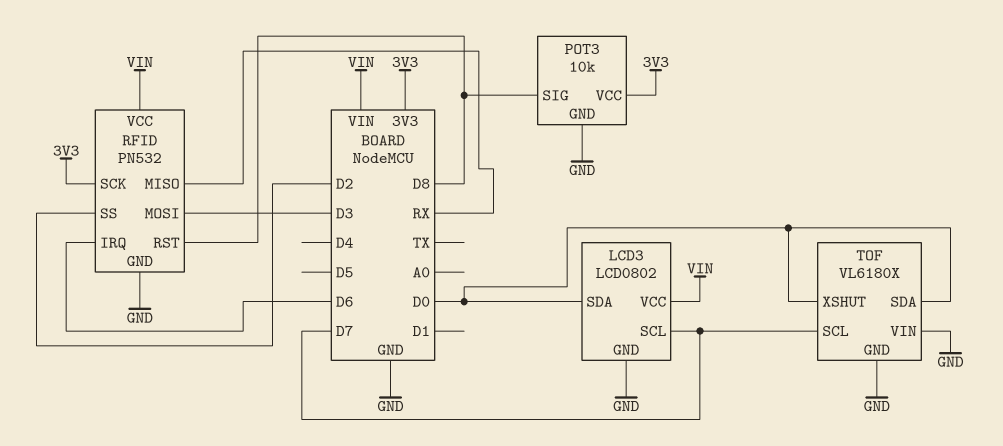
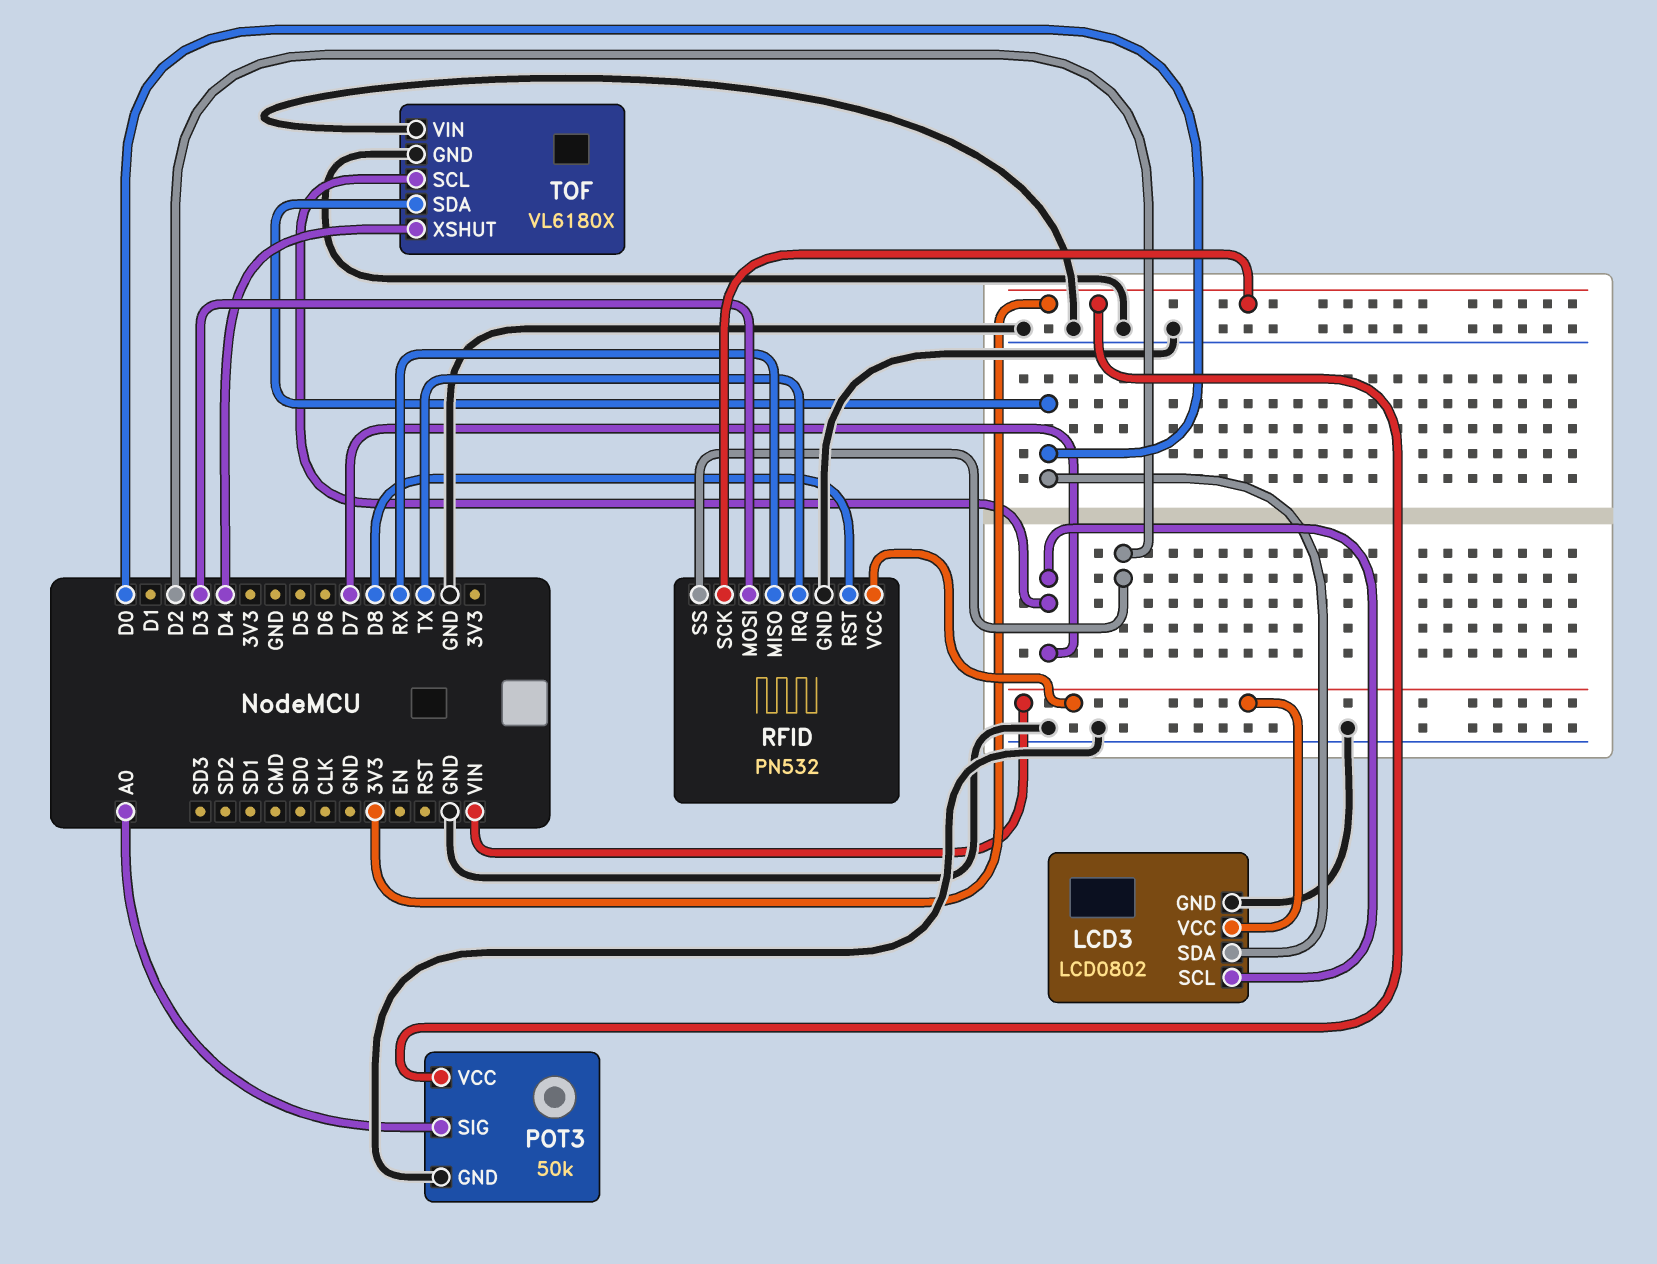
POT3: 10k -> 50k
POT3 pin SIG: D8 -> A0
RFID pin IRQ: D6 -> TX
TOF pin XSHUT: D0 -> D4

